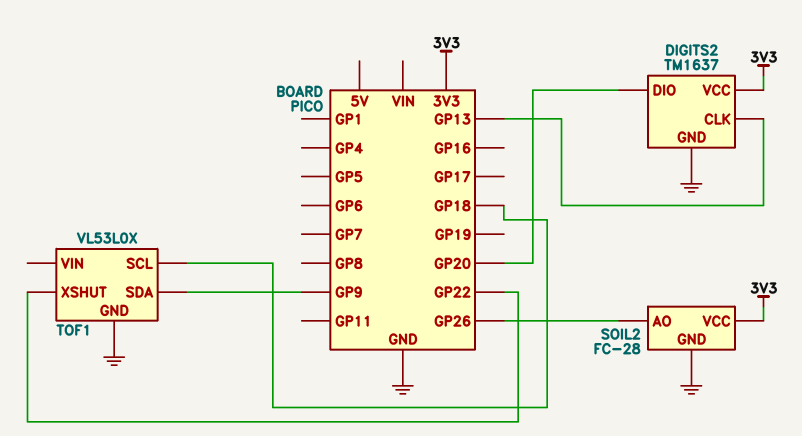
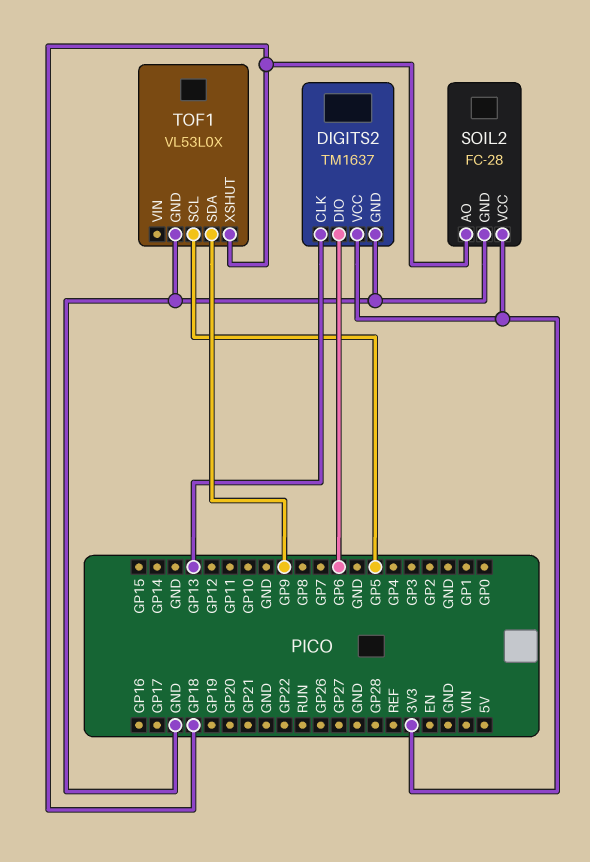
DIGITS2 pin DIO: GP20 -> GP6
SOIL2 pin AO: GP26 -> GP18
TOF1 pin SCL: GP18 -> GP5
TOF1 pin XSHUT: GP22 -> GP18

